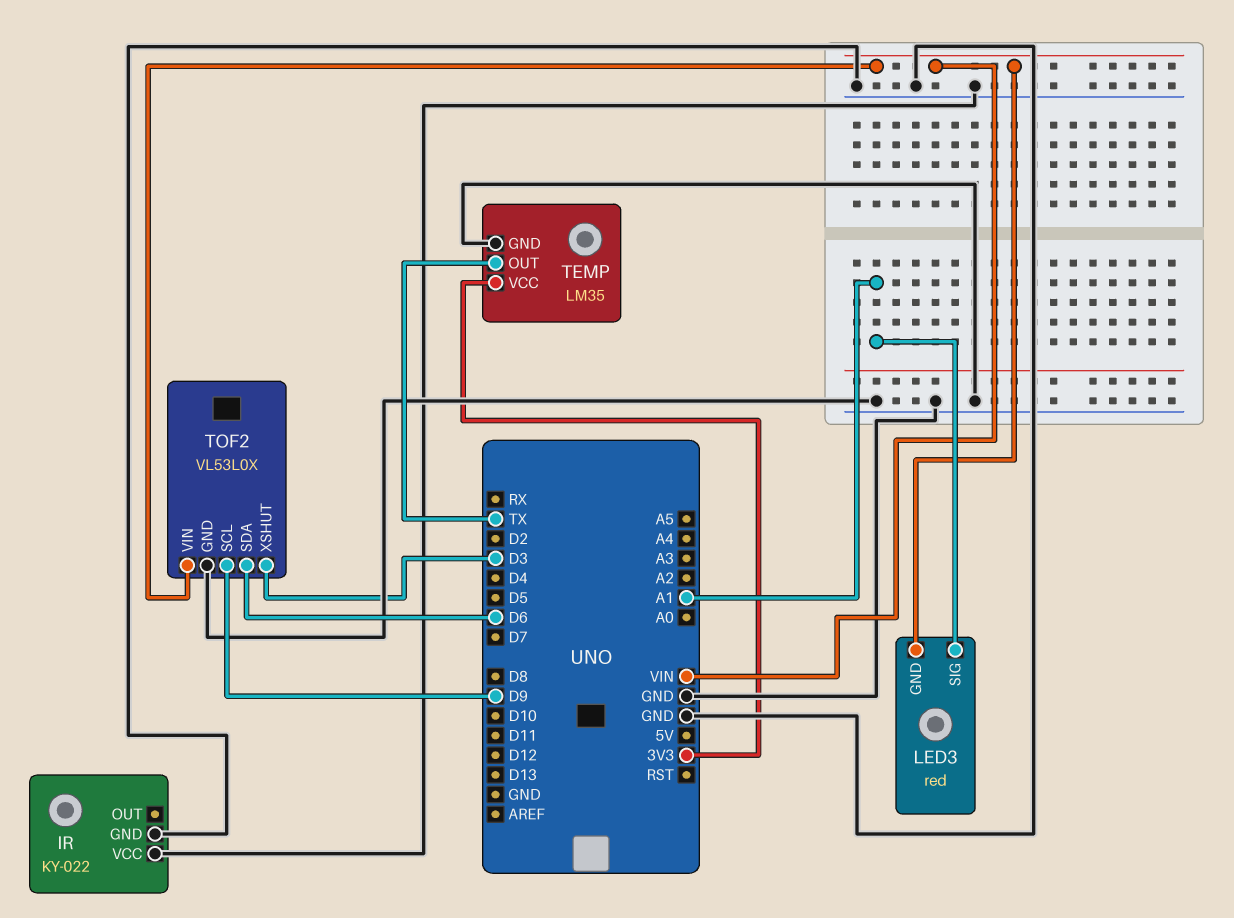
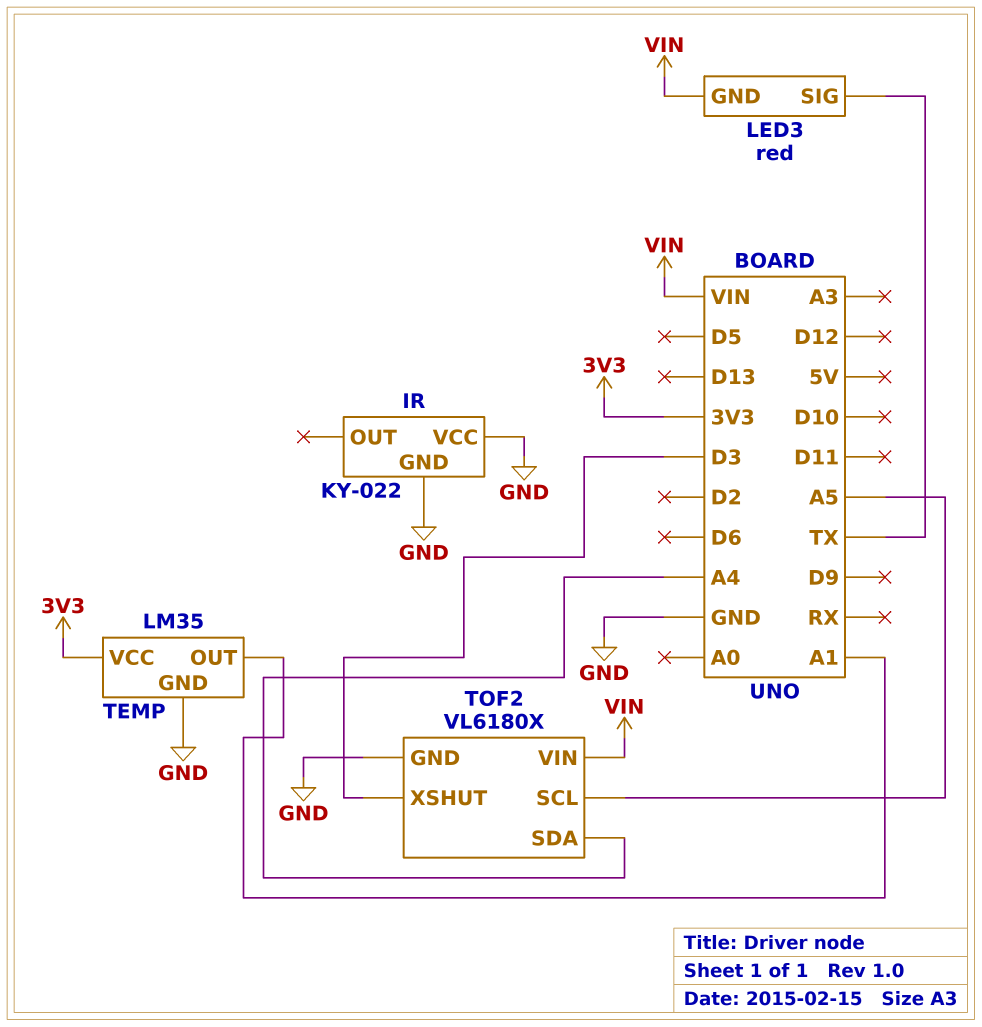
LED3 pin SIG: A1 -> TX
TEMP pin OUT: TX -> A1
TOF2: VL53L0X -> VL6180X
TOF2 pin SCL: D9 -> A5
TOF2 pin SDA: D6 -> A4

